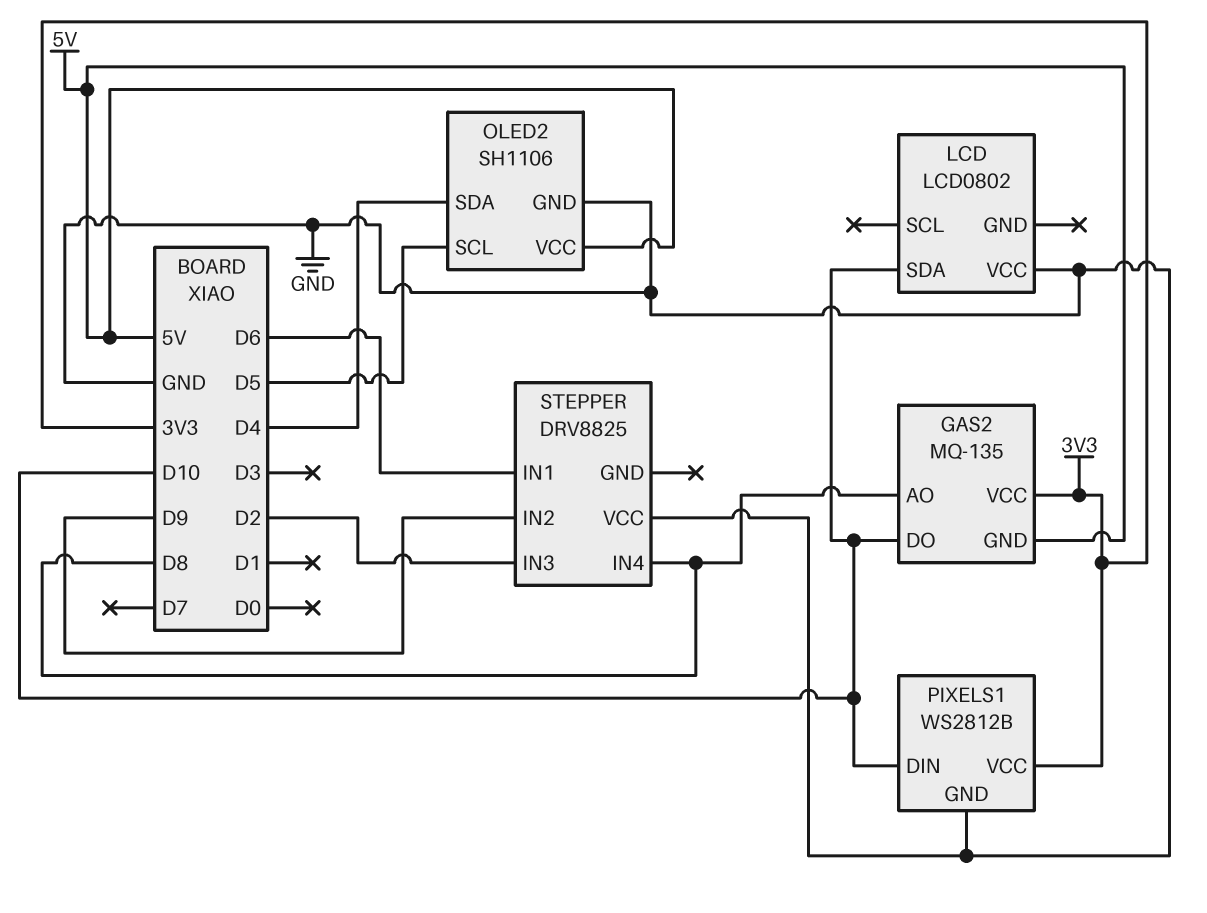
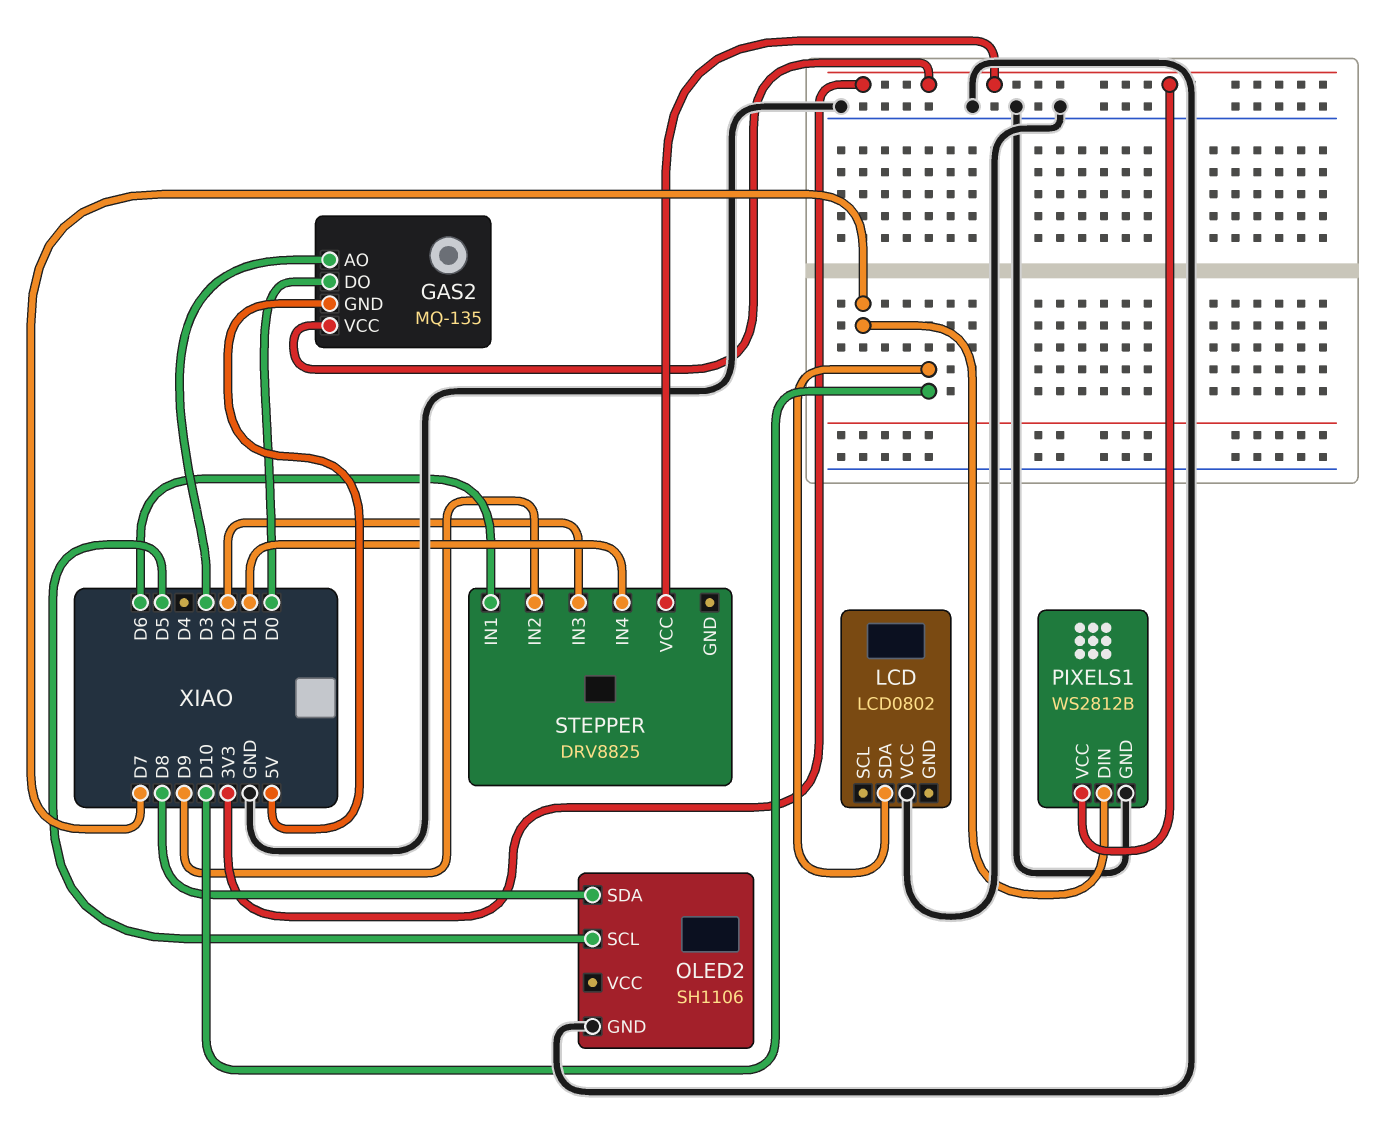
GAS2 pin AO: D8 -> D3
GAS2 pin DO: D10 -> D0
OLED2 pin SDA: D4 -> D8
OLED2 pin VCC: 5V -> none
PIXELS1 pin DIN: D10 -> D7
STEPPER pin IN4: D8 -> D1
STEPPER pin VCC: GND -> 3V3

